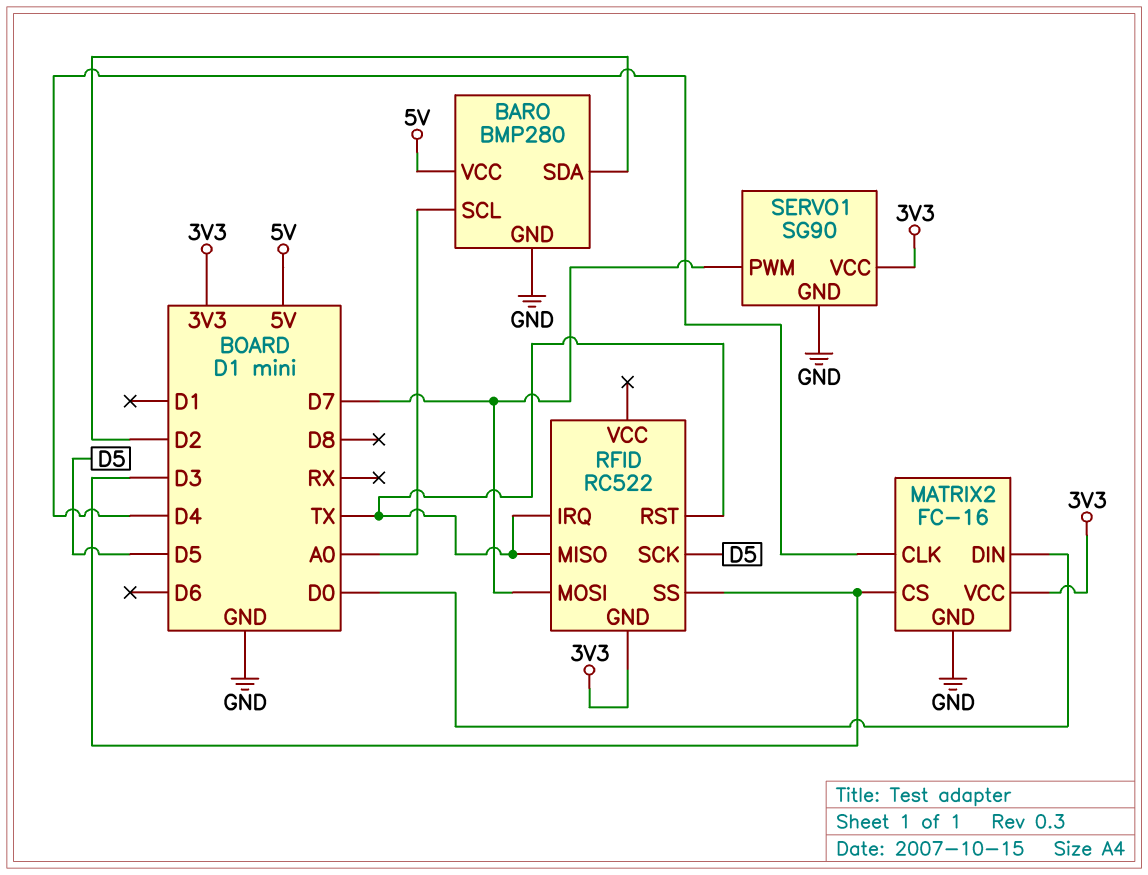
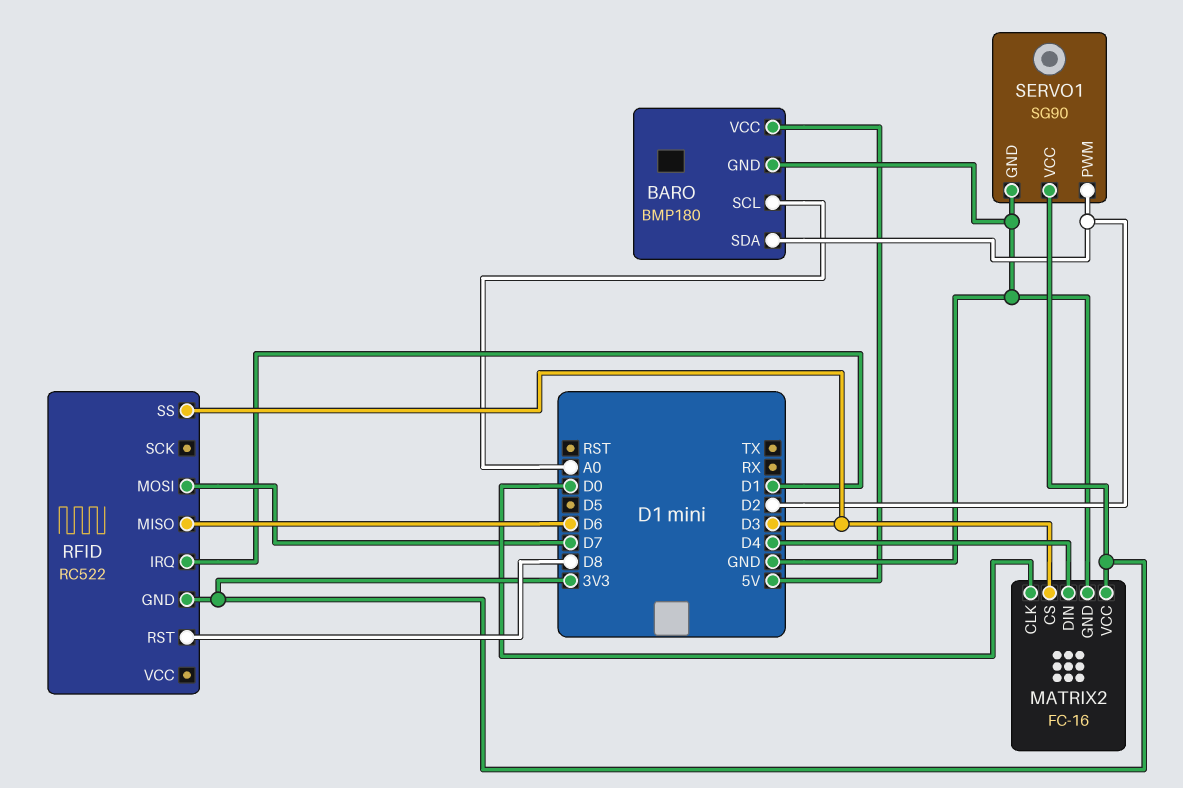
BARO: BMP280 -> BMP180
MATRIX2 pin CLK: D4 -> D0
MATRIX2 pin DIN: D0 -> D4
RFID pin IRQ: TX -> D1
RFID pin MISO: TX -> D6
RFID pin RST: TX -> D8
RFID pin SCK: D5 -> none
SERVO1 pin PWM: D7 -> D2

